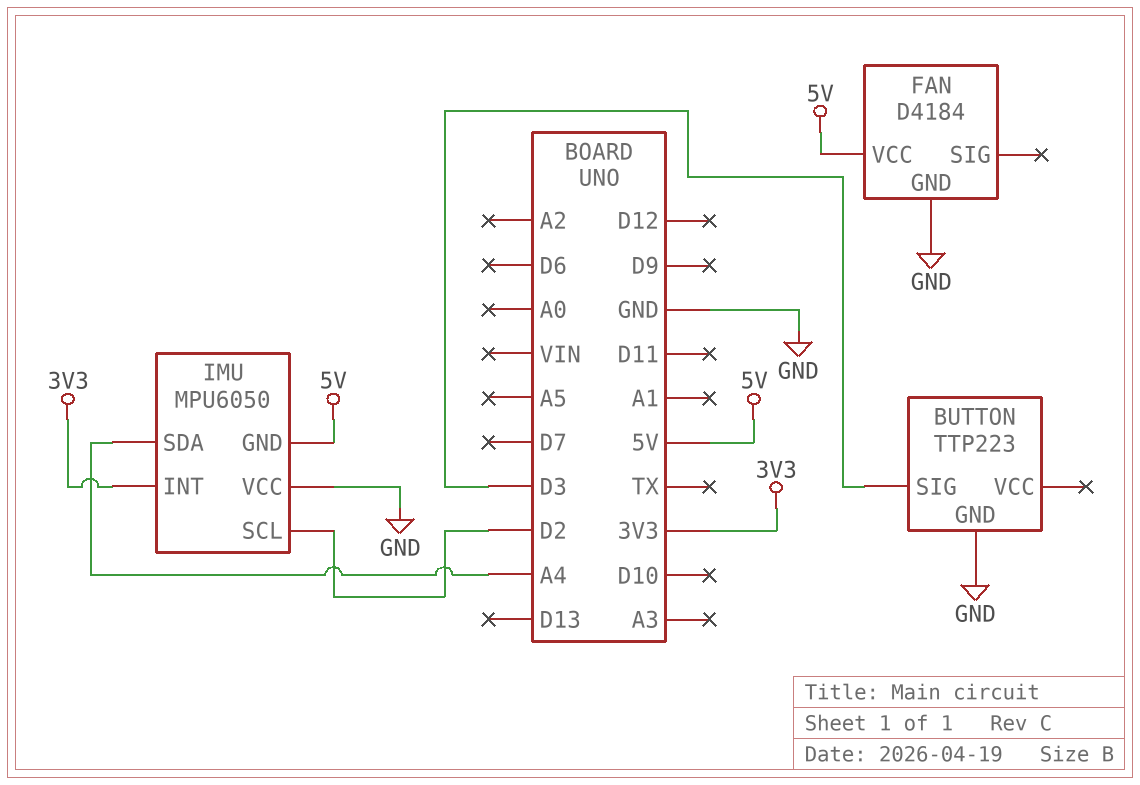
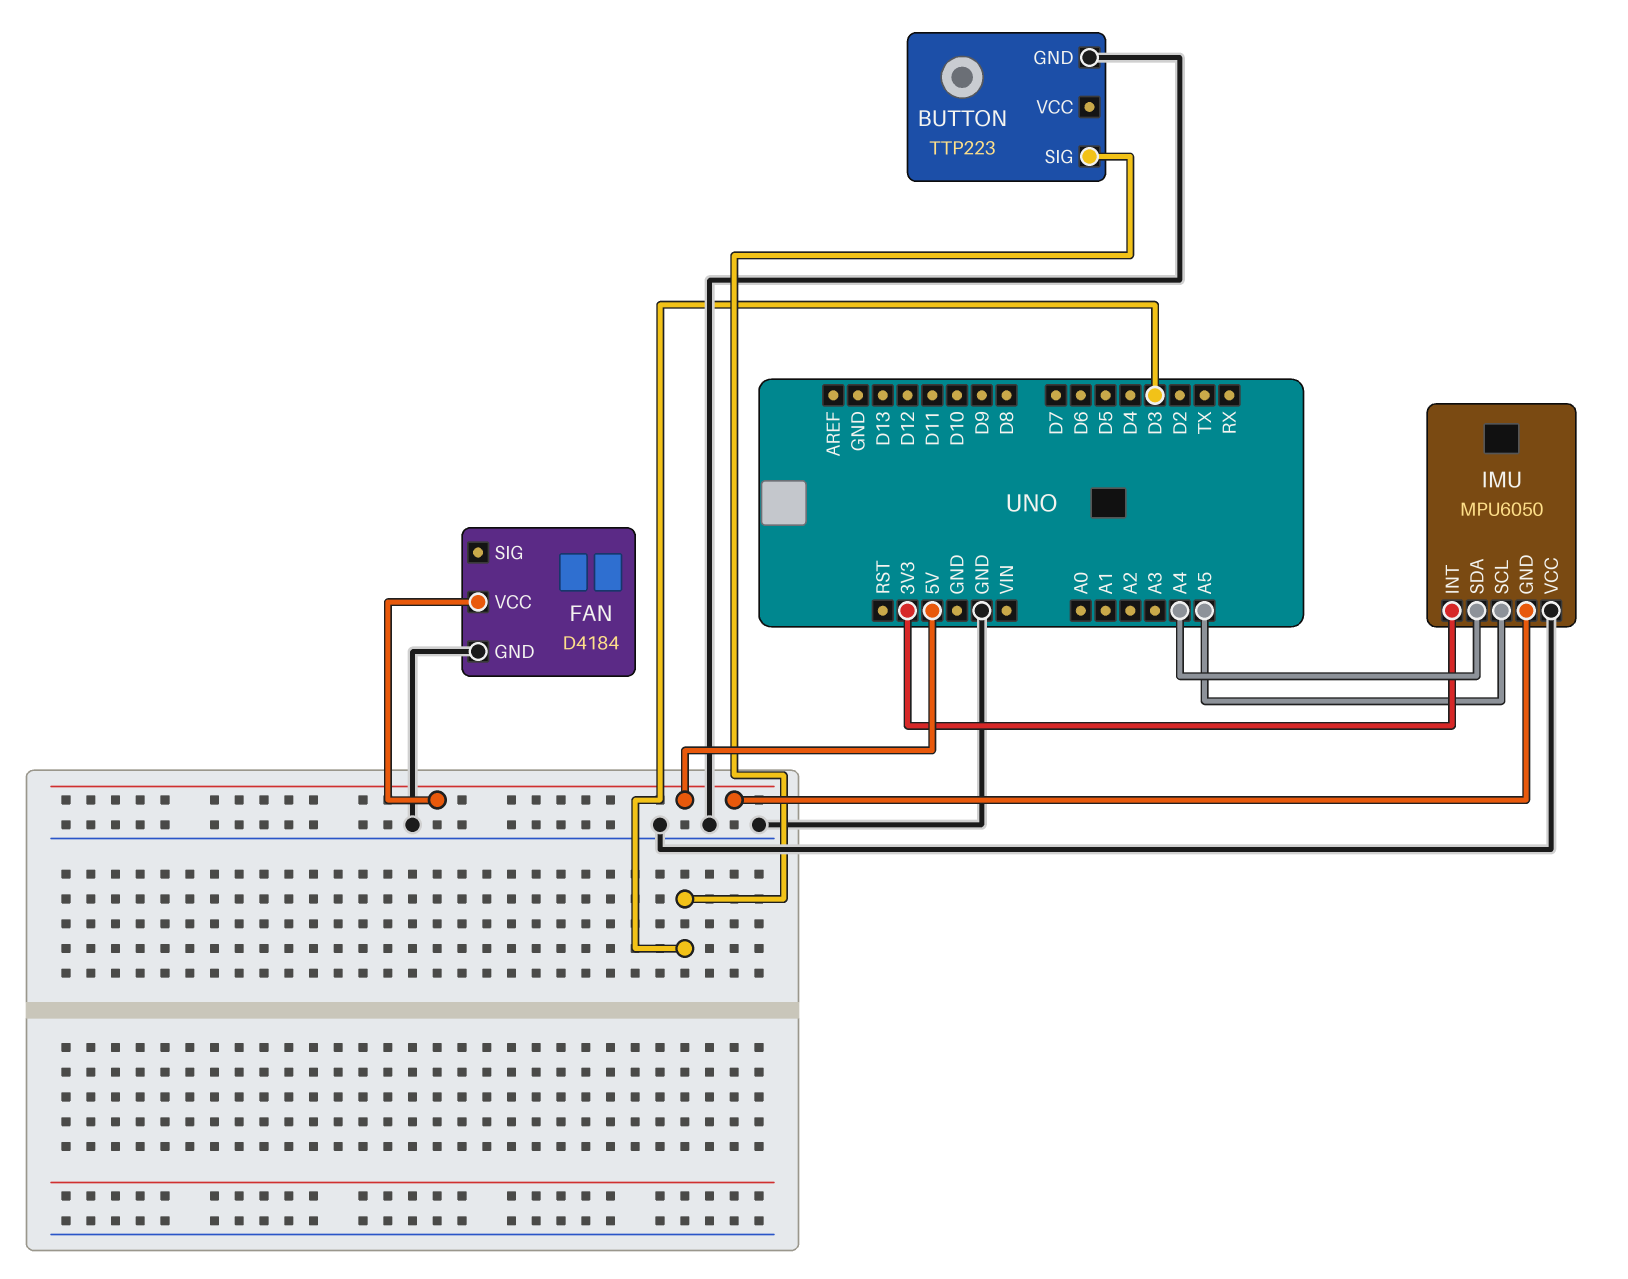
IMU pin SCL: D2 -> A5

